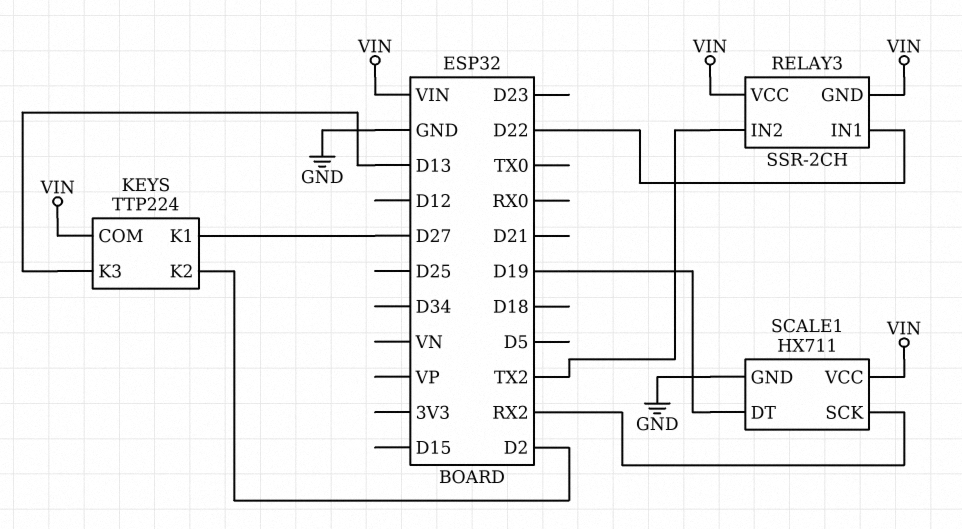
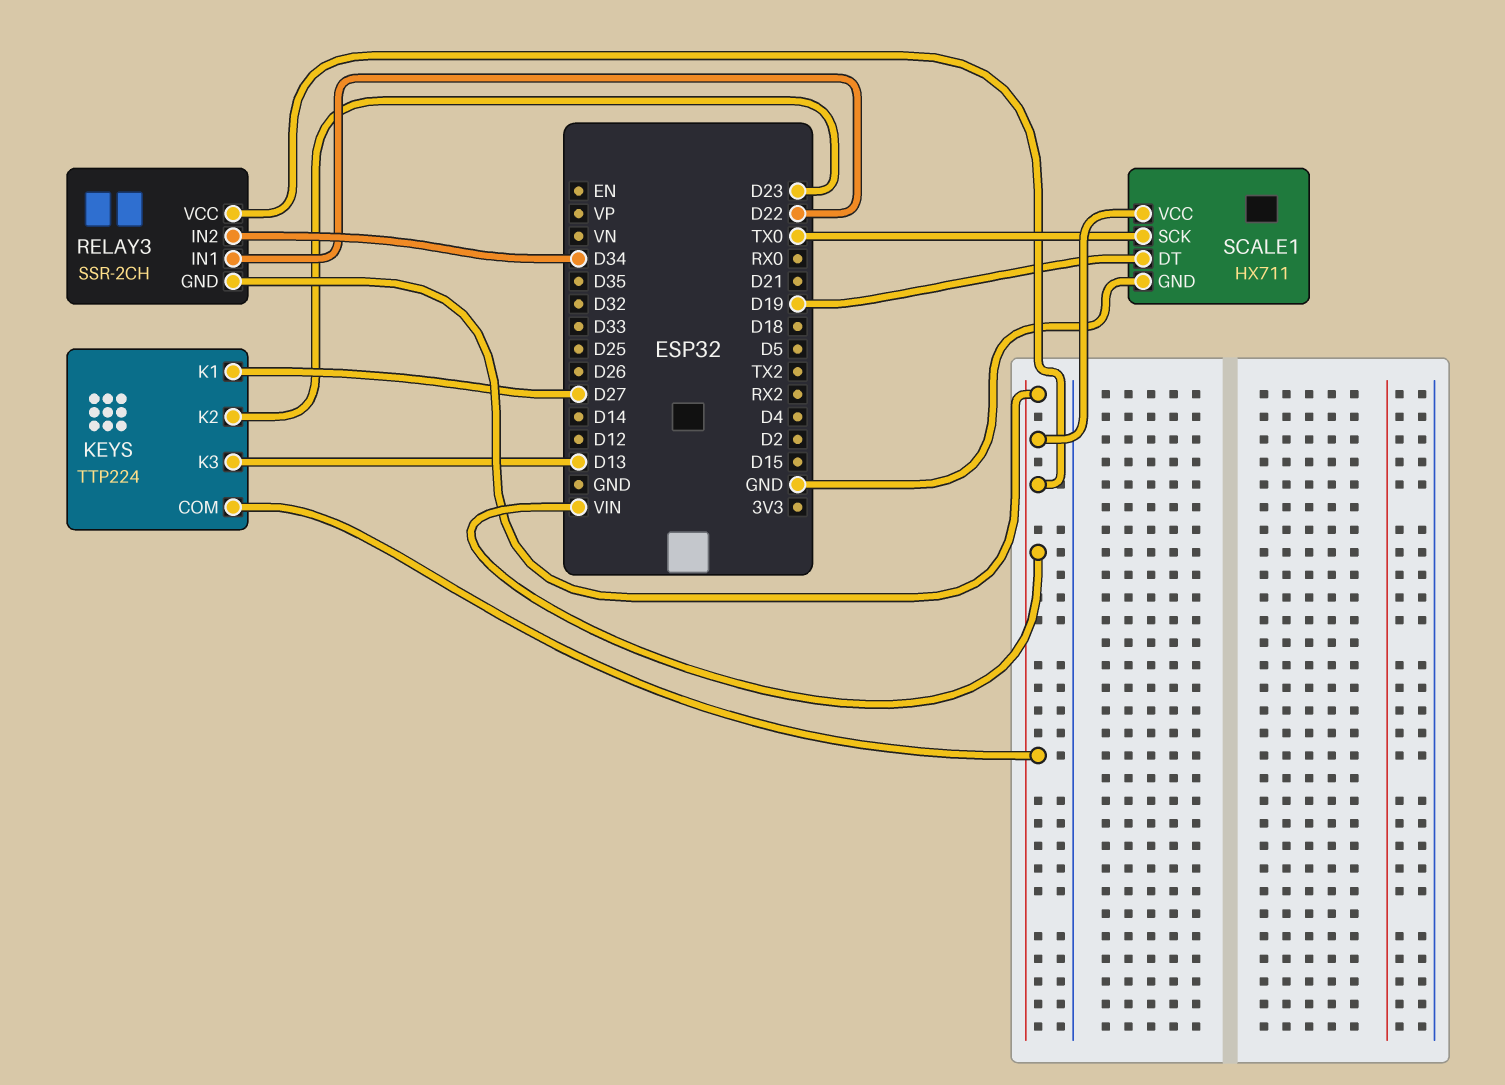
KEYS pin K2: D2 -> D23
RELAY3 pin IN2: TX2 -> D34
SCALE1 pin SCK: RX2 -> TX0

